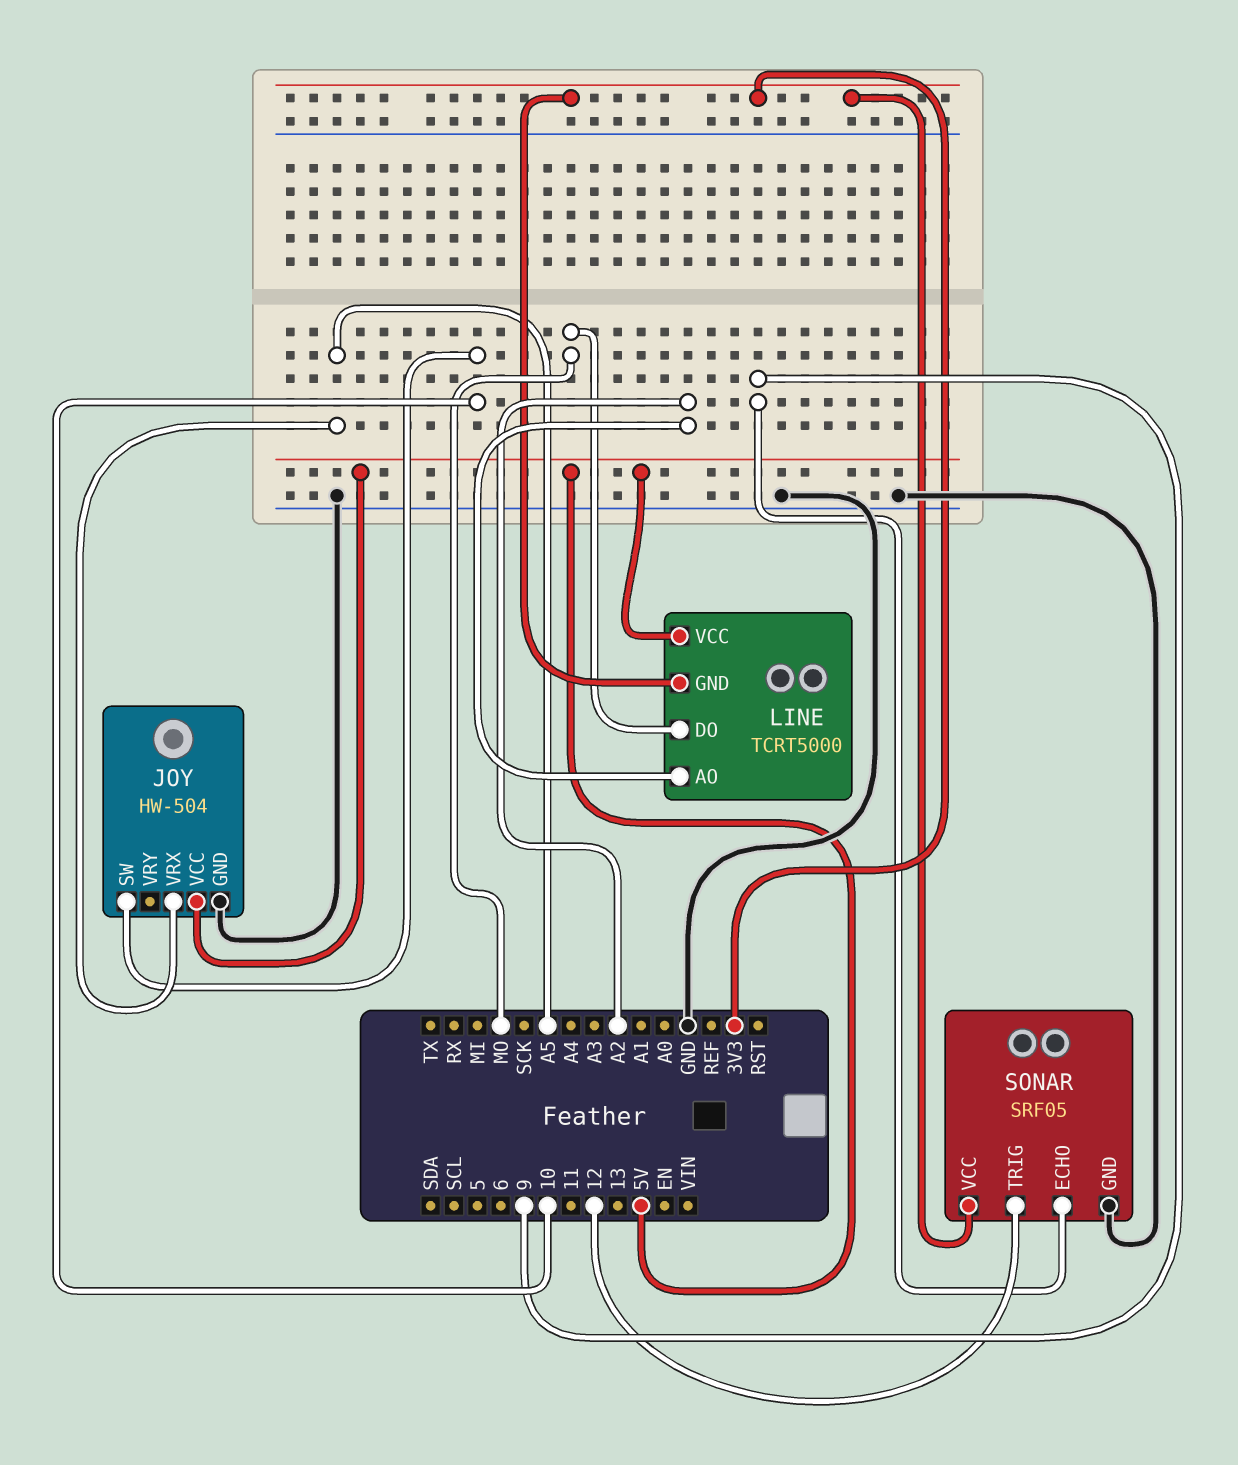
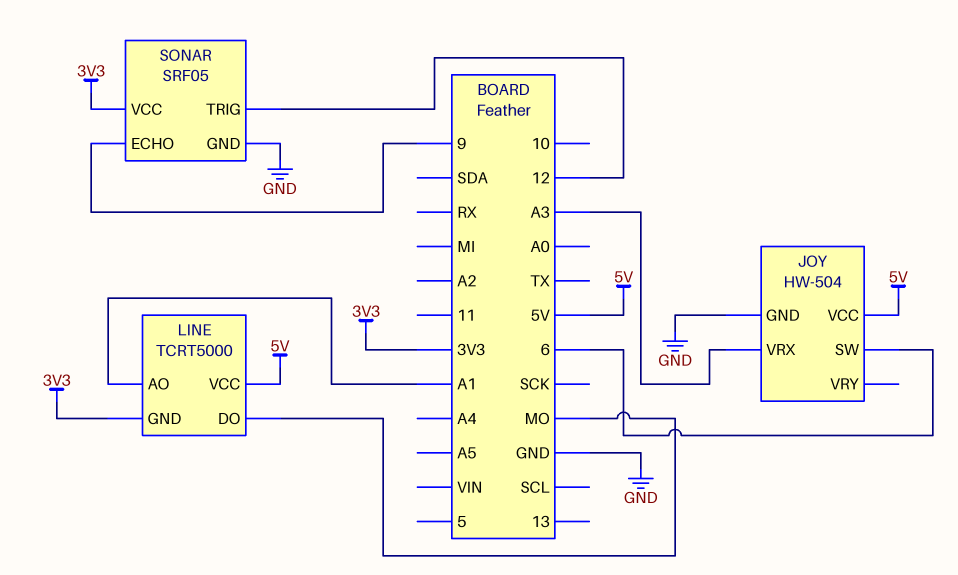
JOY pin SW: 10 -> 6
JOY pin VRX: A5 -> A3
LINE pin AO: A2 -> A1

